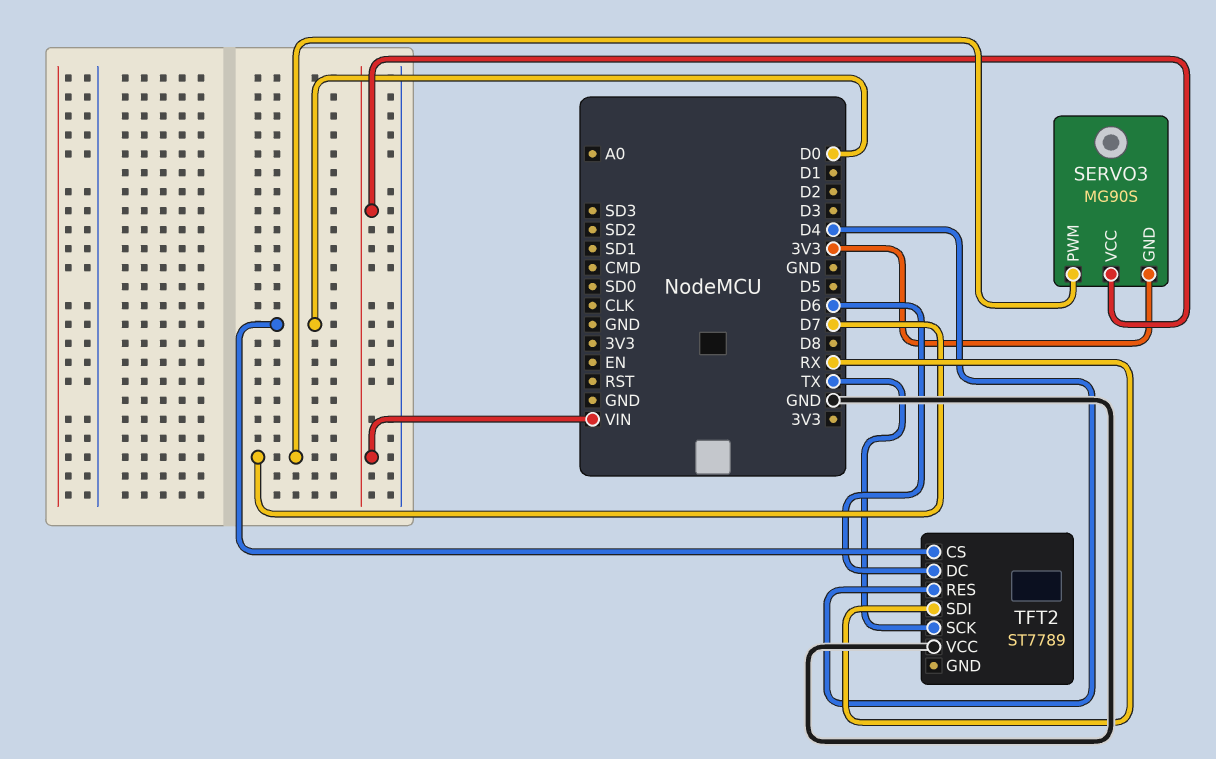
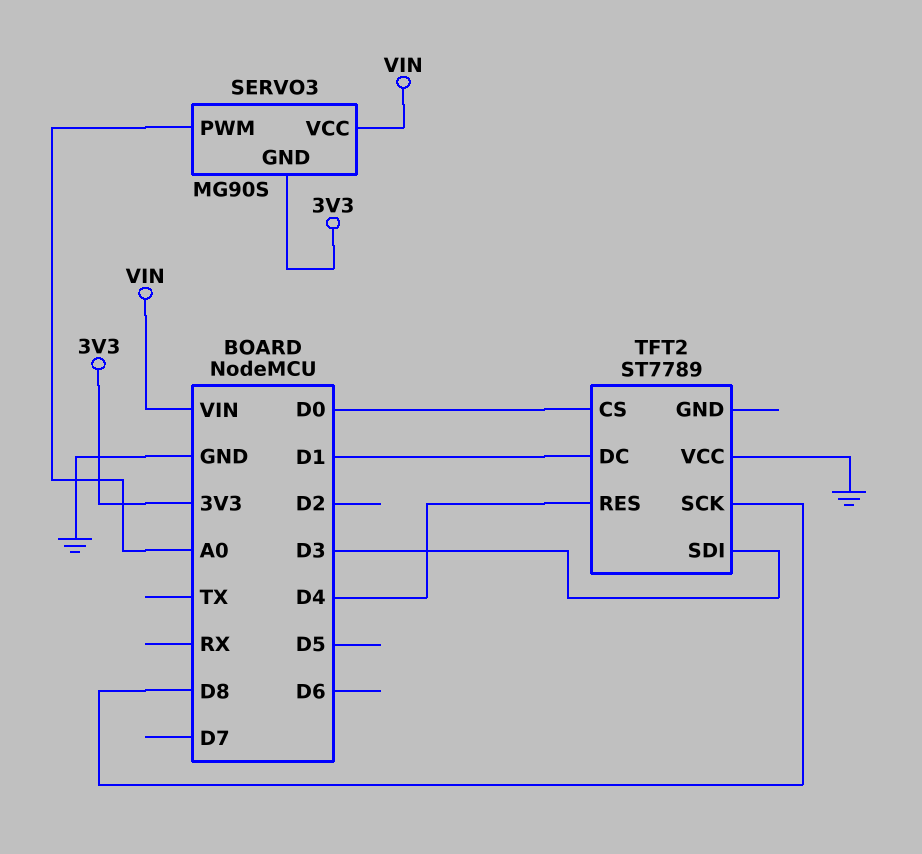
SERVO3 pin PWM: D7 -> A0
TFT2 pin DC: D6 -> D1
TFT2 pin SCK: TX -> D8
TFT2 pin SDI: RX -> D3

